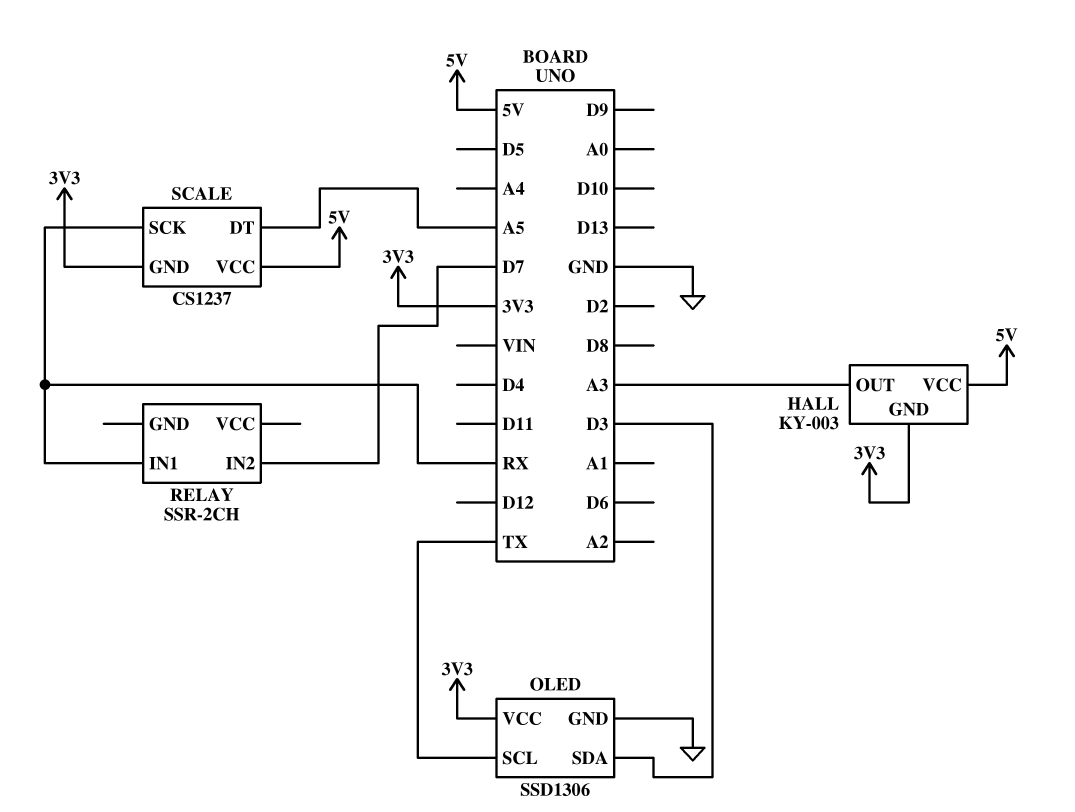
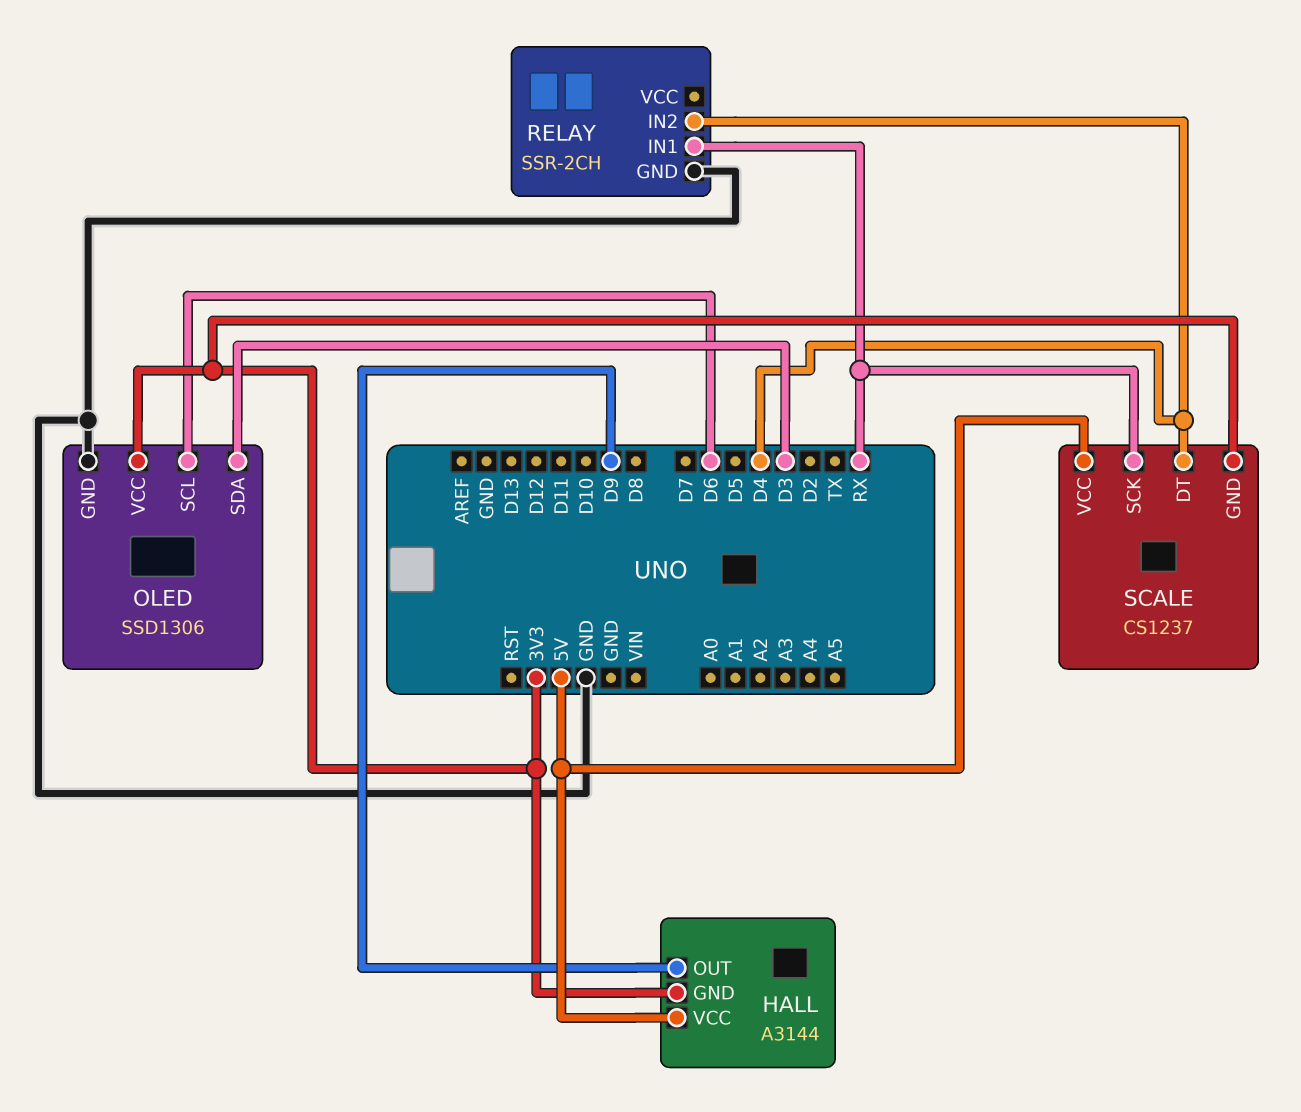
HALL: KY-003 -> A3144
HALL pin OUT: A3 -> D9
OLED pin SCL: TX -> D6
RELAY pin GND: none -> GND
RELAY pin IN2: D7 -> D4
SCALE pin DT: A5 -> D4

